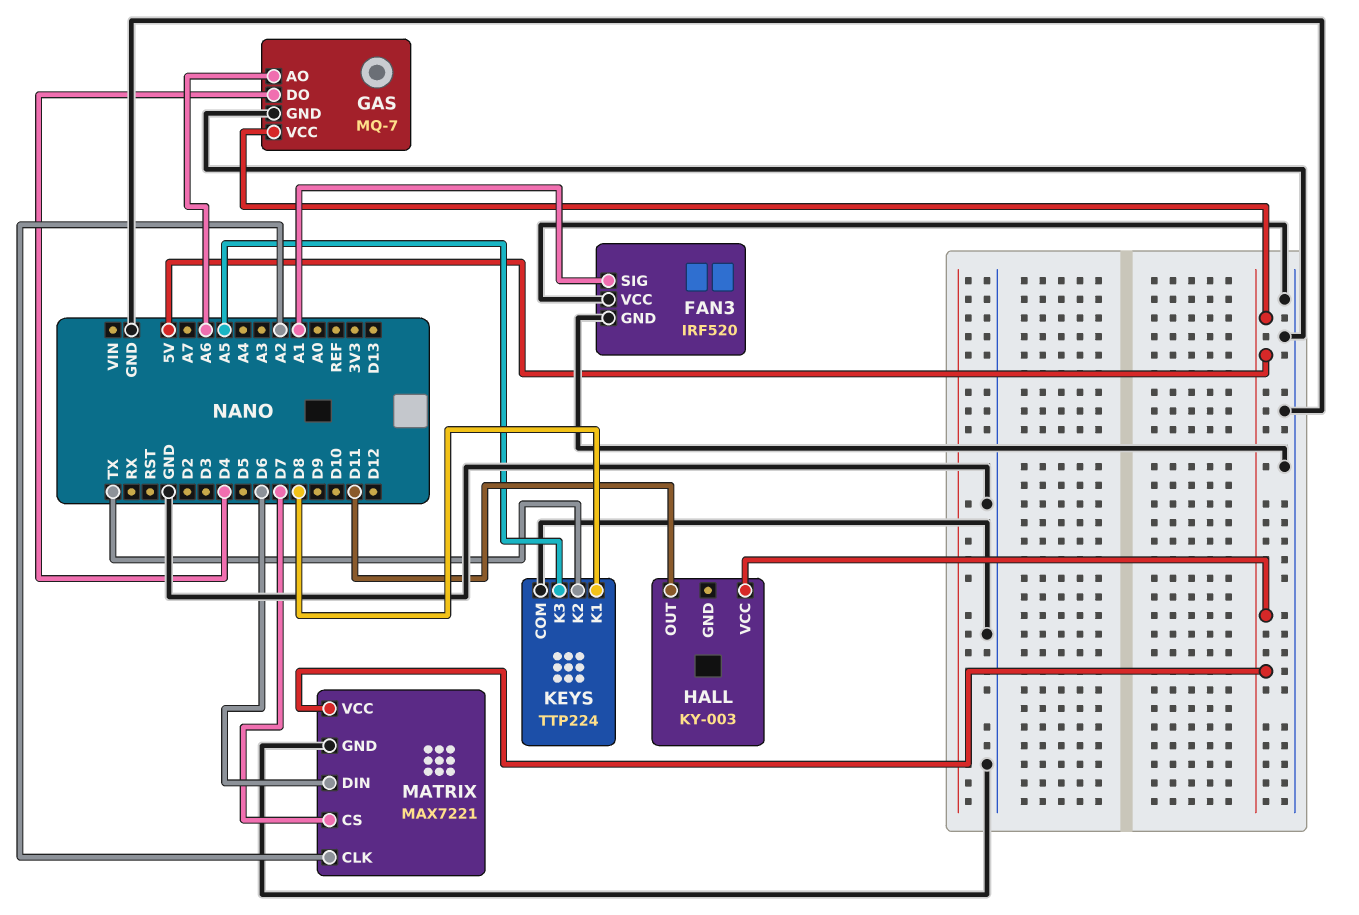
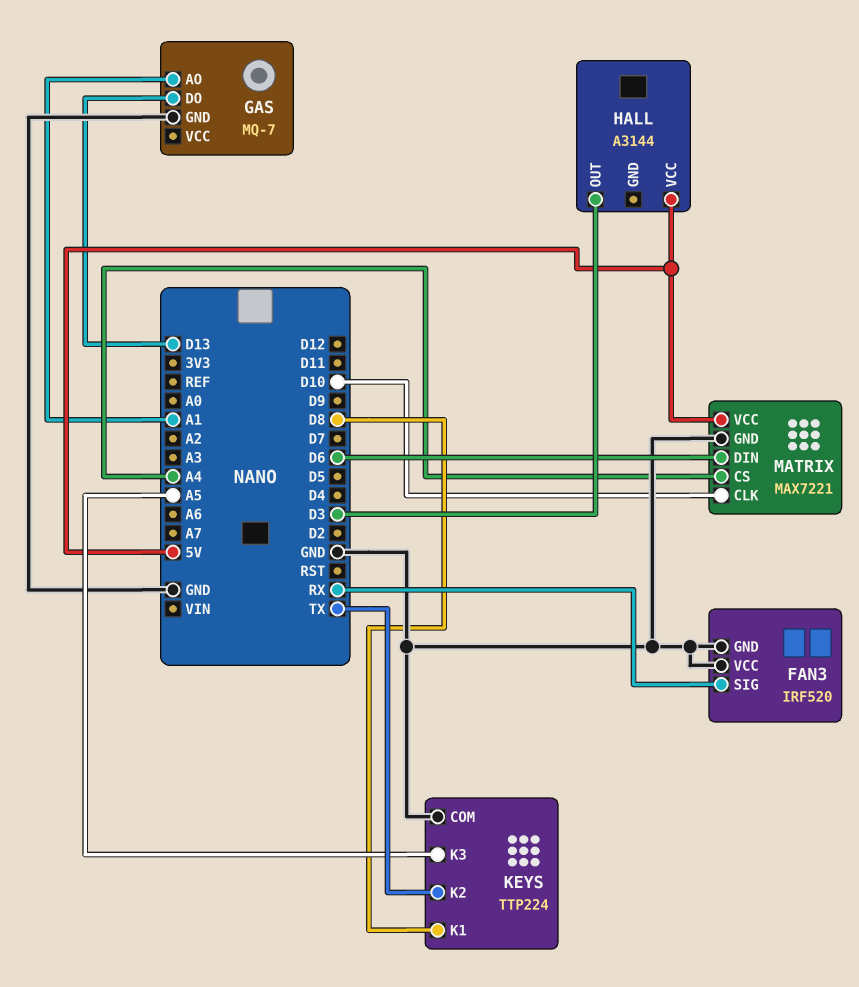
FAN3 pin SIG: A1 -> RX
GAS pin AO: A6 -> A1
GAS pin DO: D4 -> D13
GAS pin VCC: 5V -> none
HALL: KY-003 -> A3144
HALL pin OUT: D11 -> D3
MATRIX pin CLK: A2 -> D10
MATRIX pin CS: D7 -> A4

